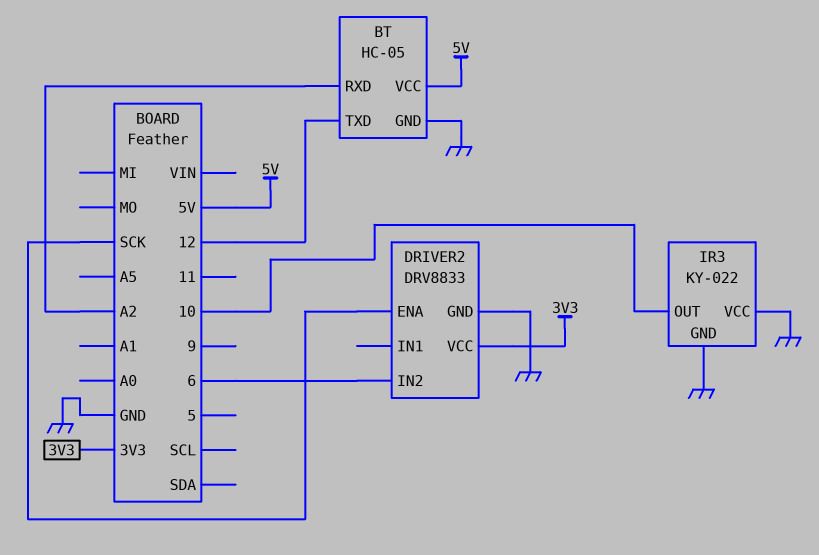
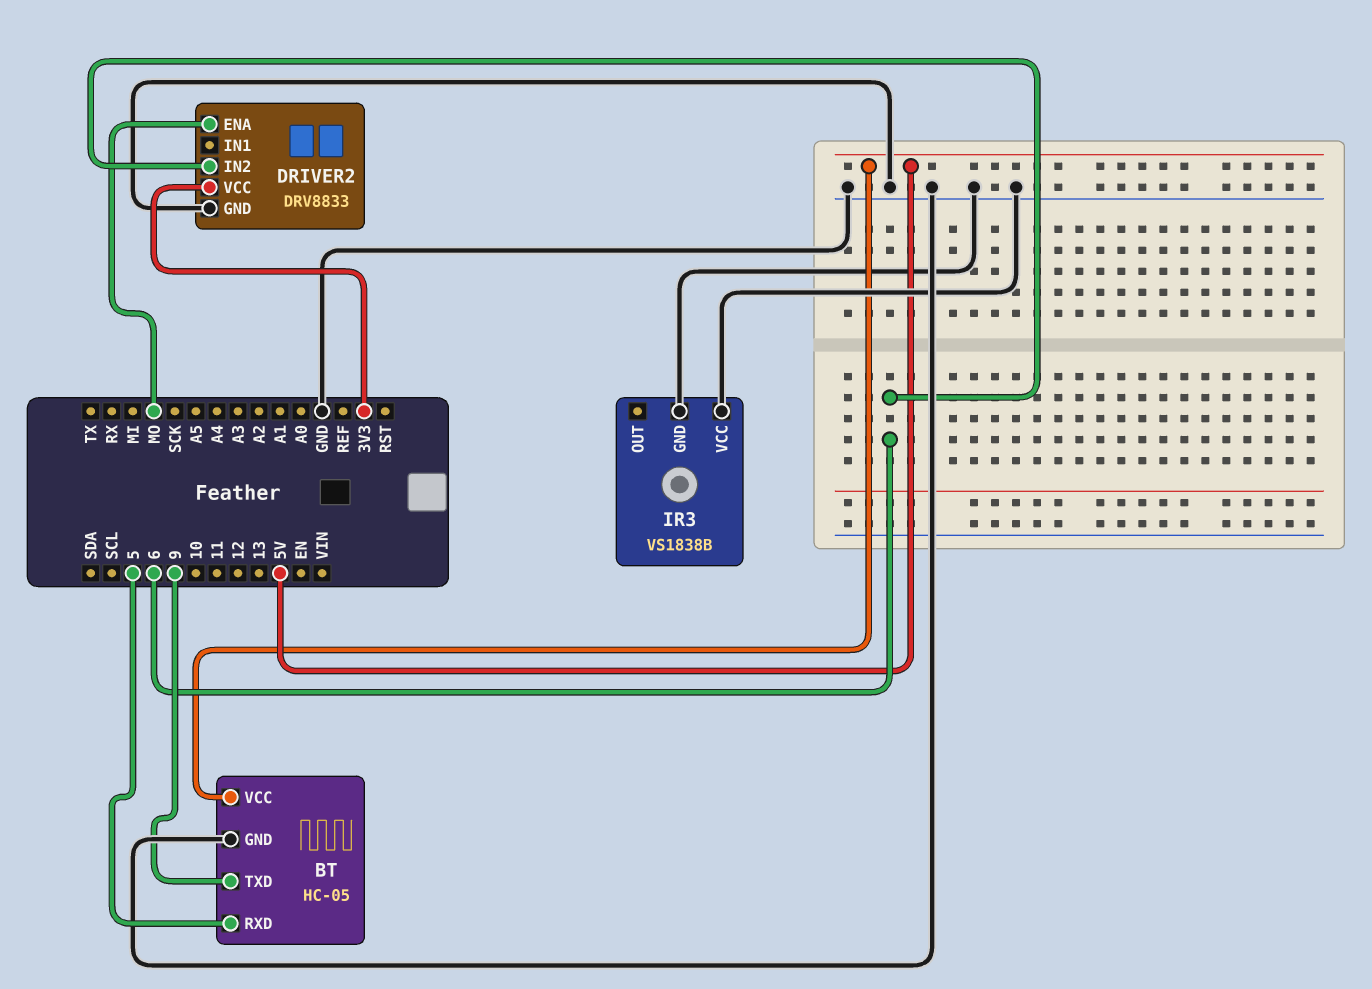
BT pin RXD: A2 -> 5
BT pin TXD: 12 -> 9
DRIVER2 pin ENA: SCK -> MO
IR3: KY-022 -> VS1838B
IR3 pin OUT: 10 -> none

